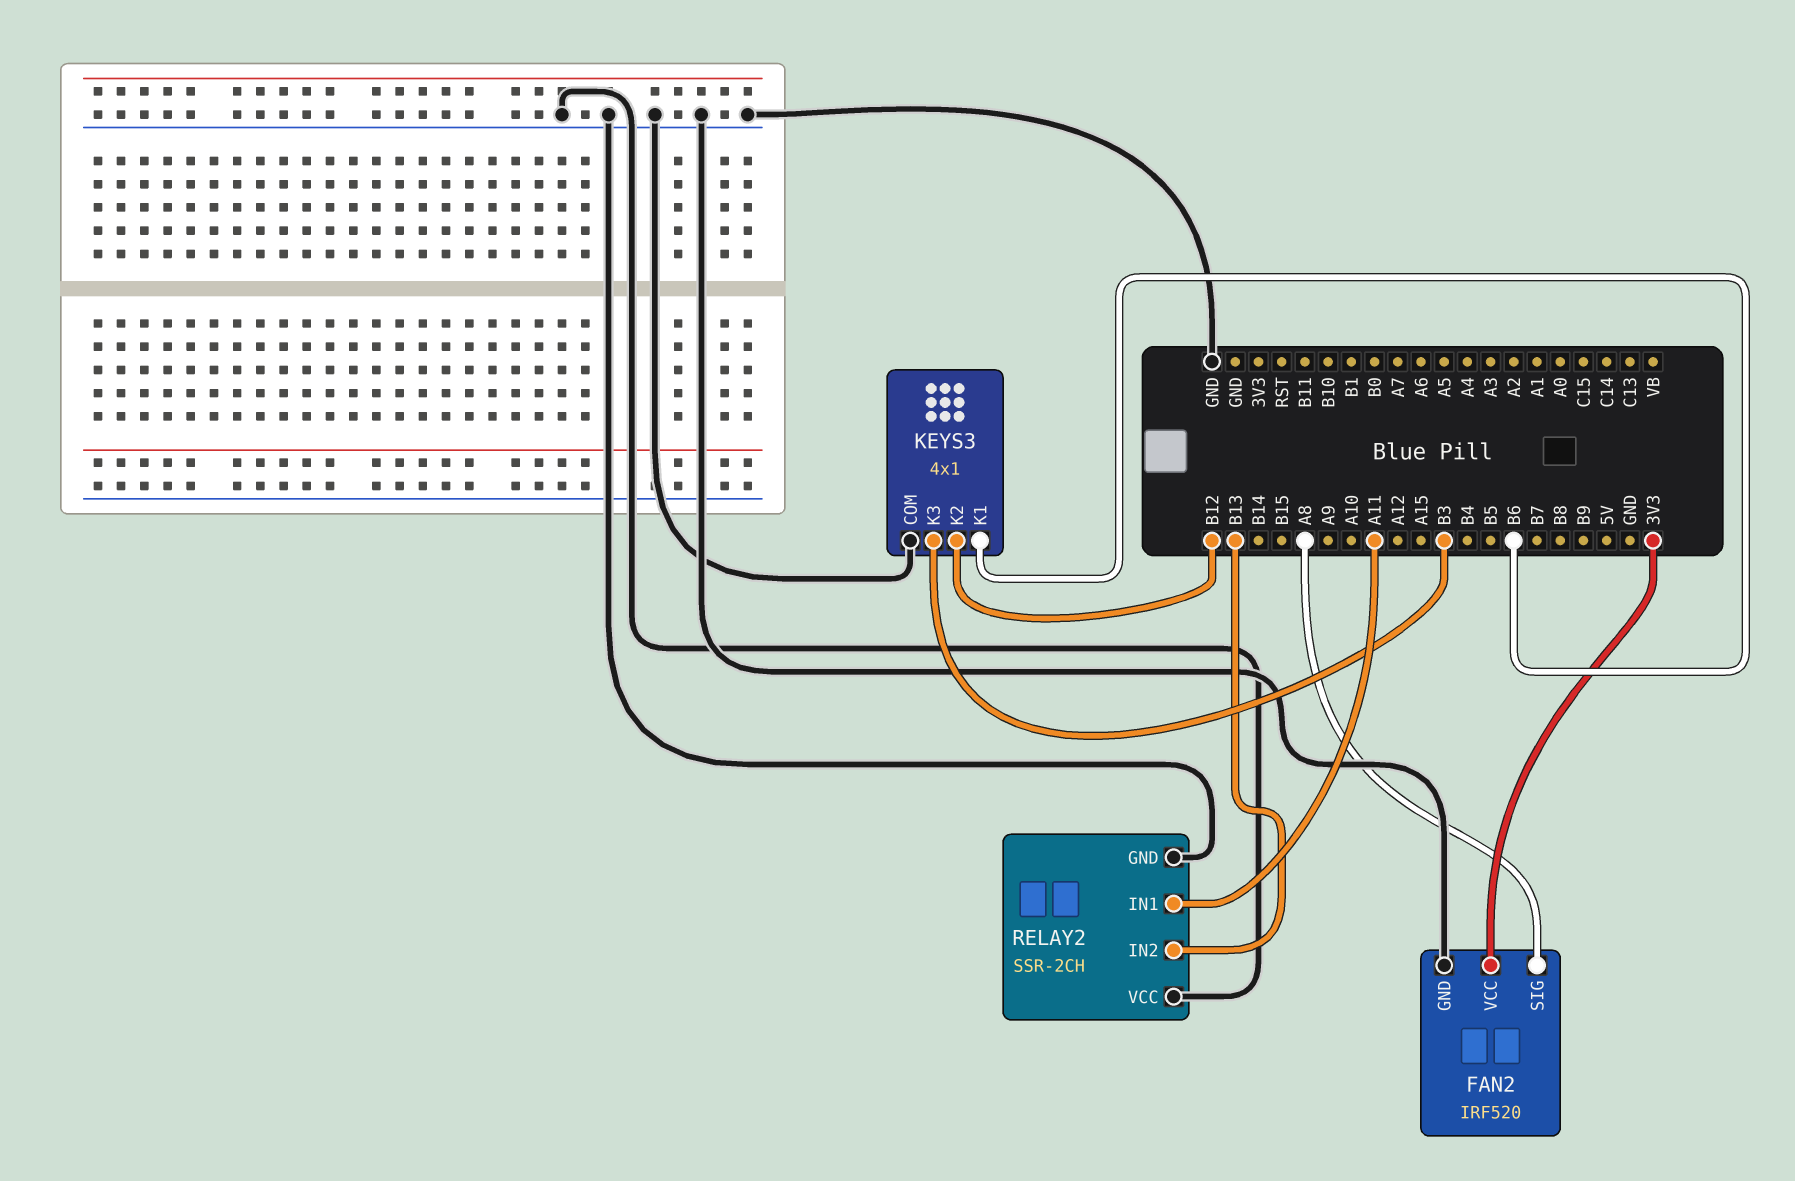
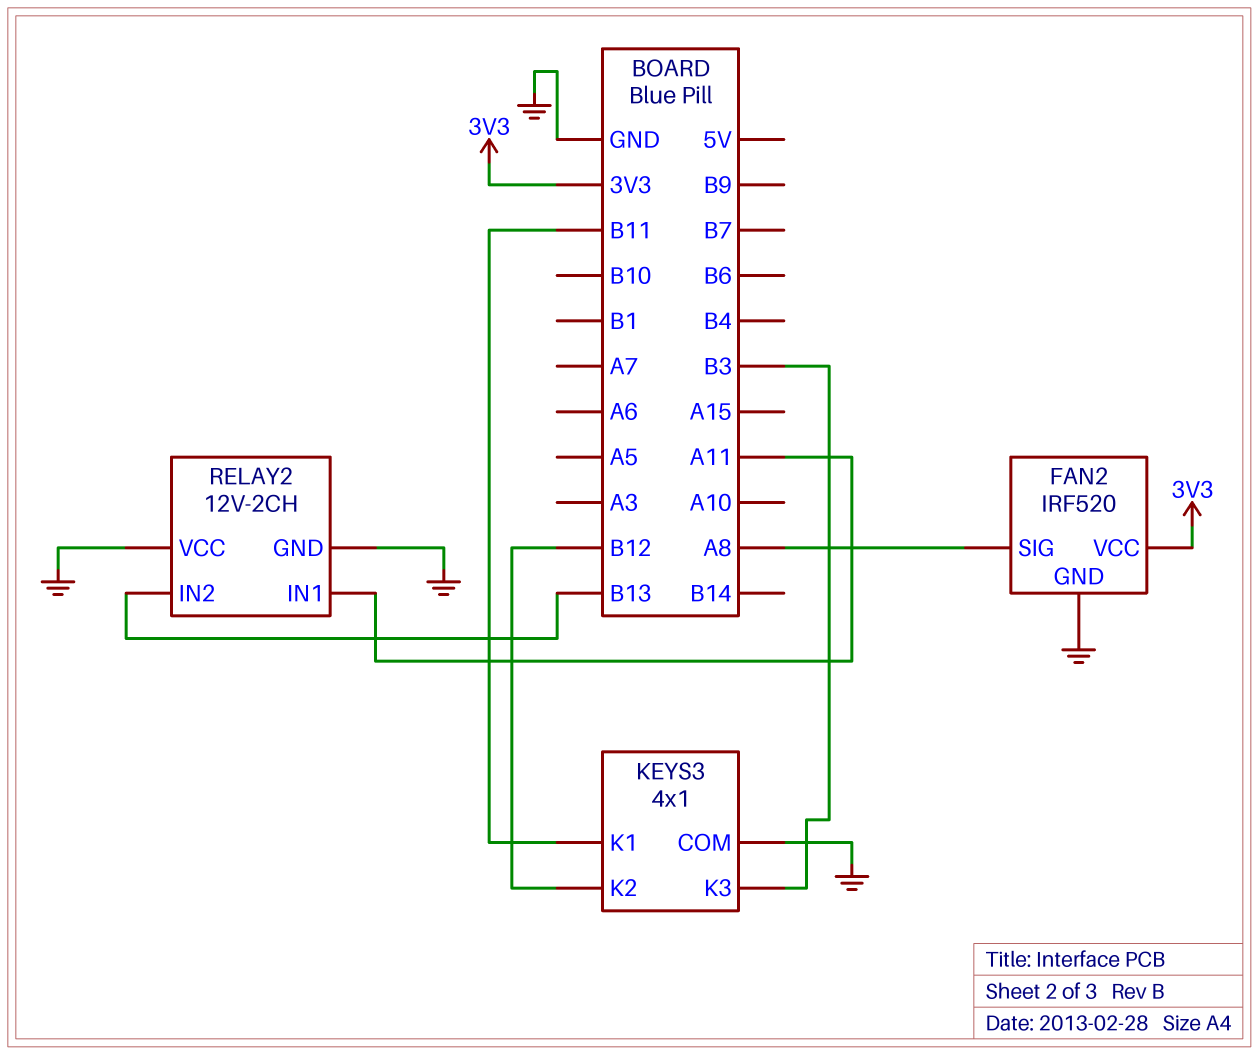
KEYS3 pin K1: B6 -> B11
RELAY2: SSR-2CH -> 12V-2CH

